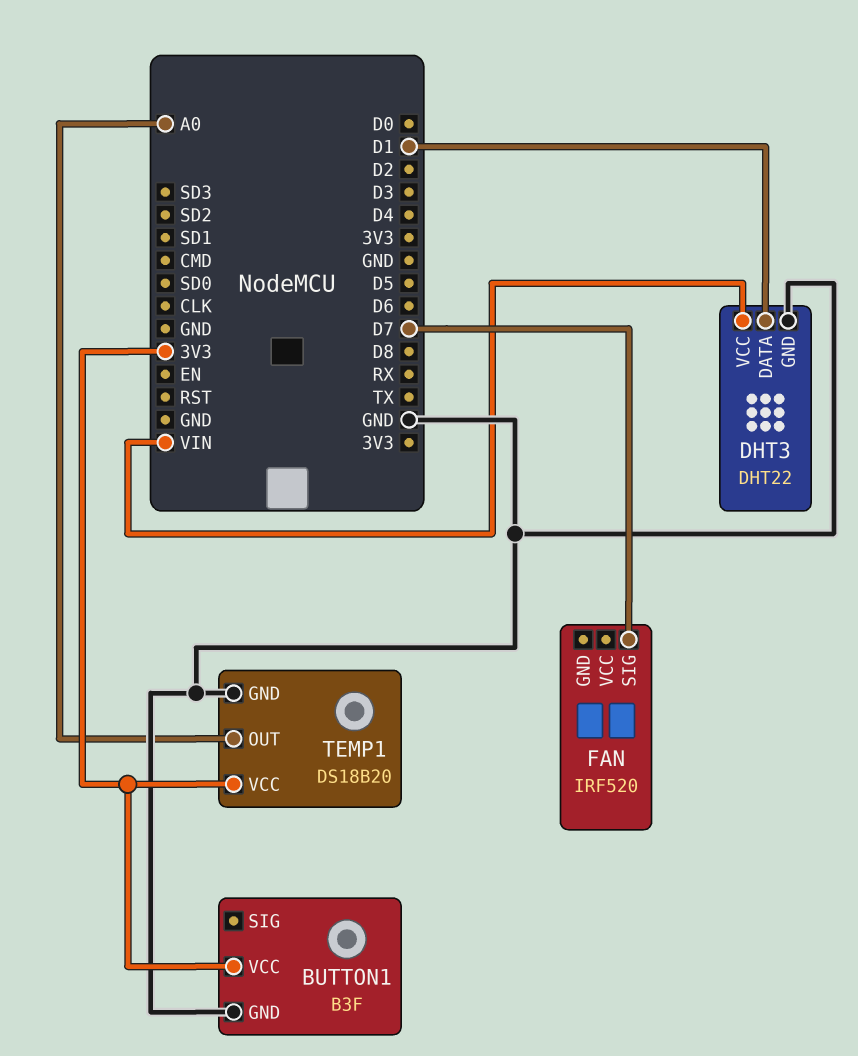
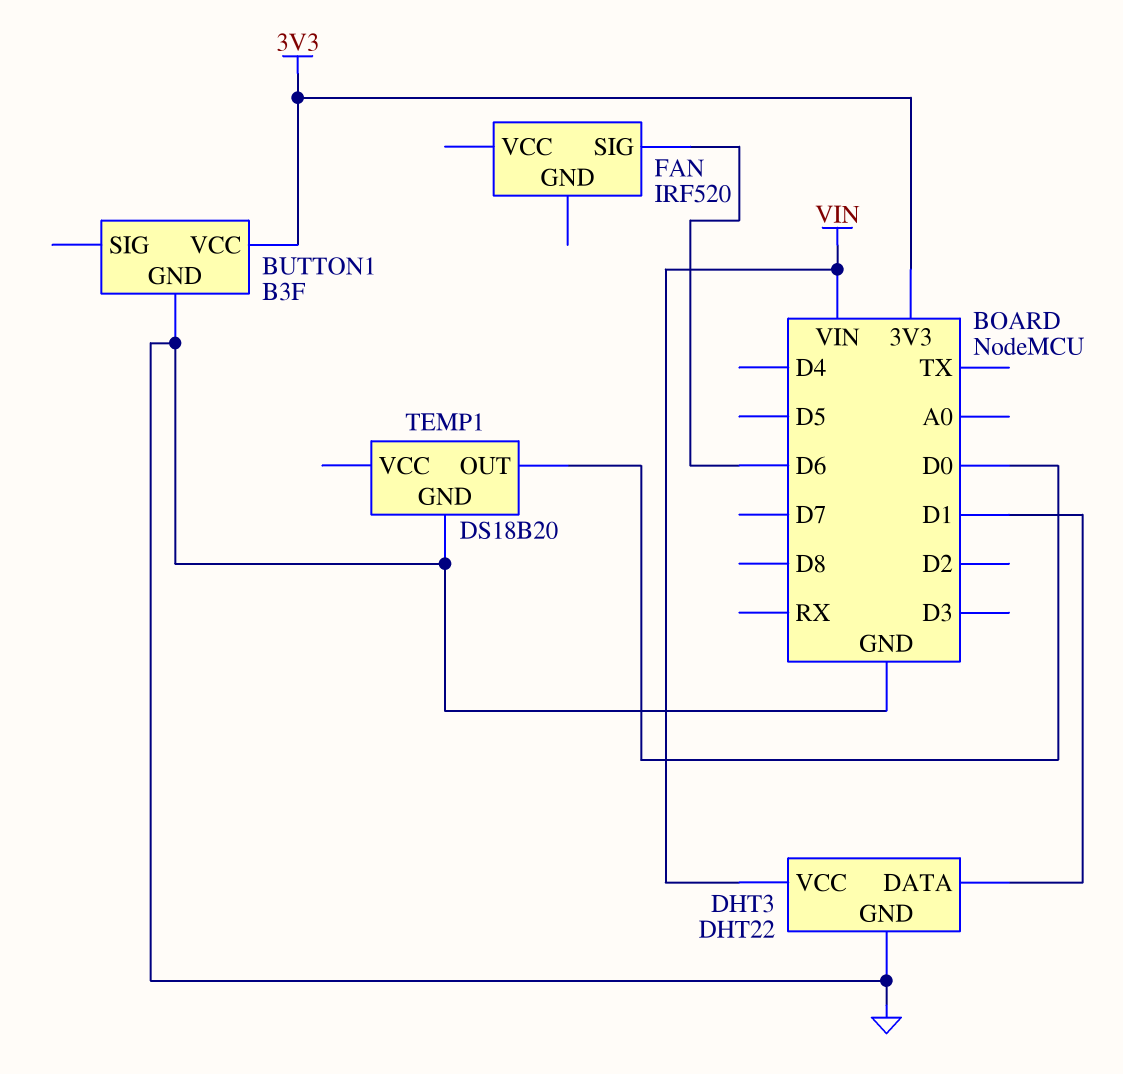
FAN pin SIG: D7 -> D6
TEMP1 pin OUT: A0 -> D0
TEMP1 pin VCC: 3V3 -> none

